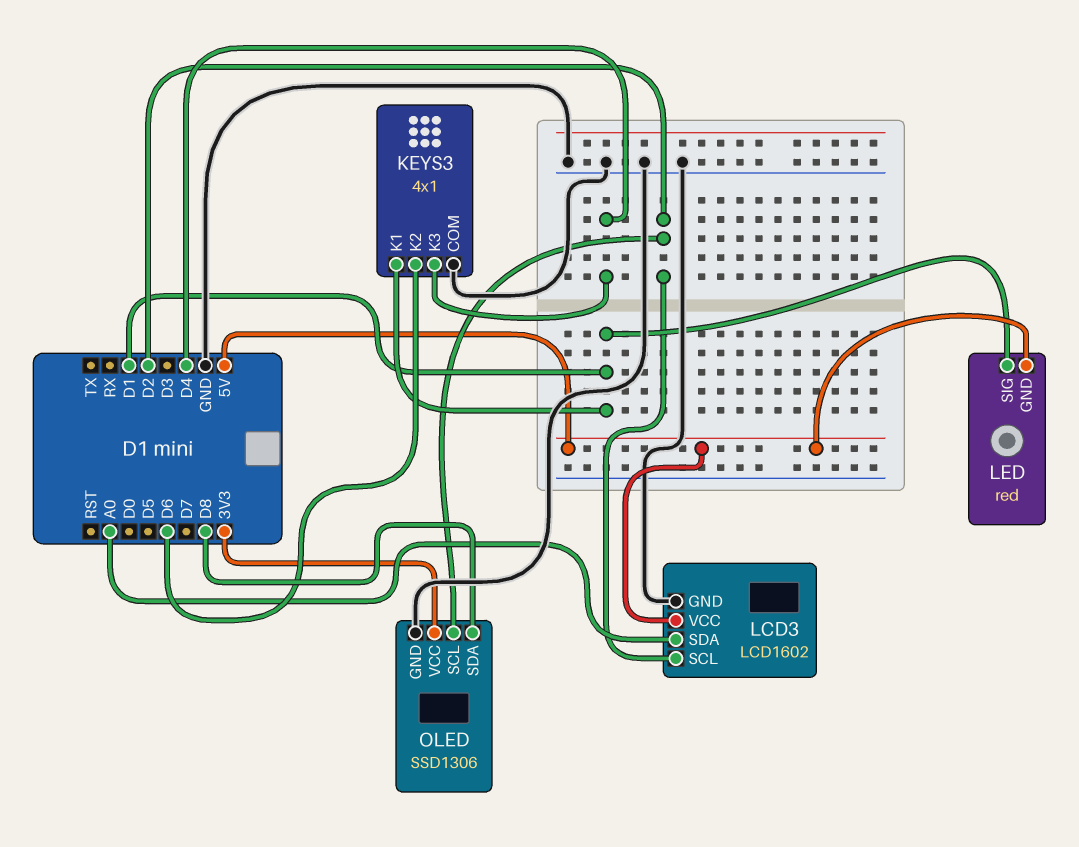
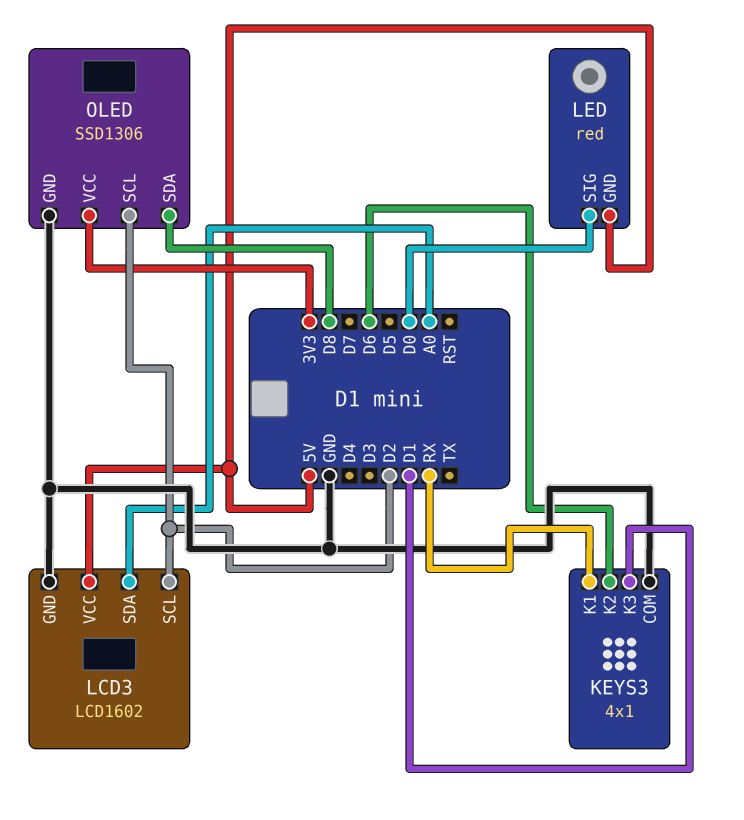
KEYS3 pin K1: D1 -> RX
KEYS3 pin K3: D4 -> D1
LED pin SIG: D1 -> D0

